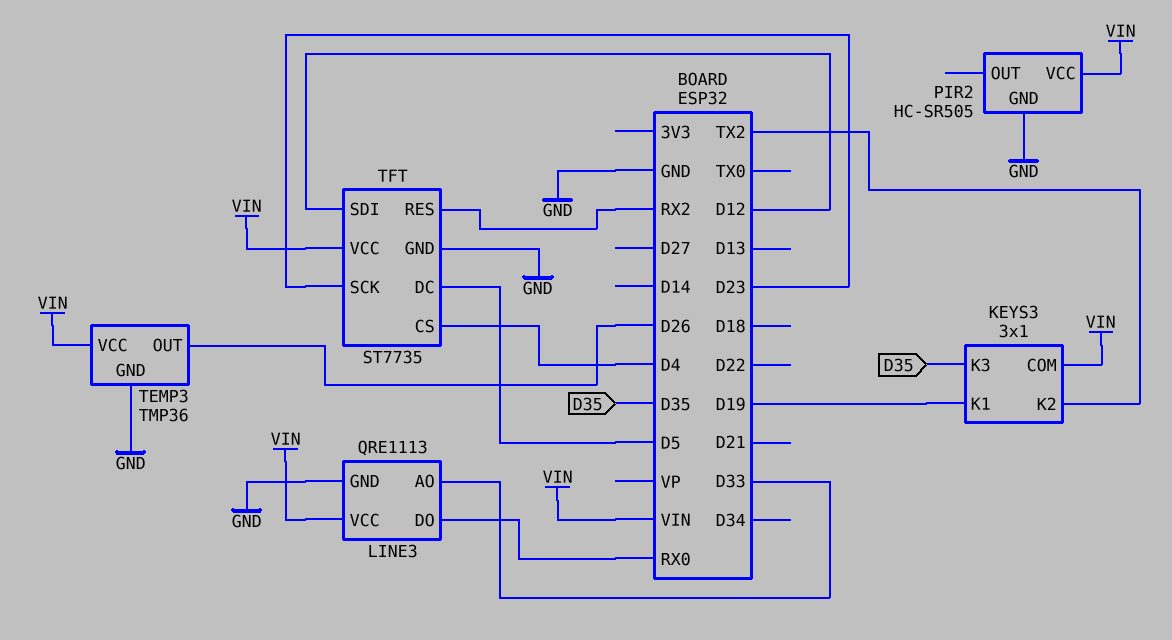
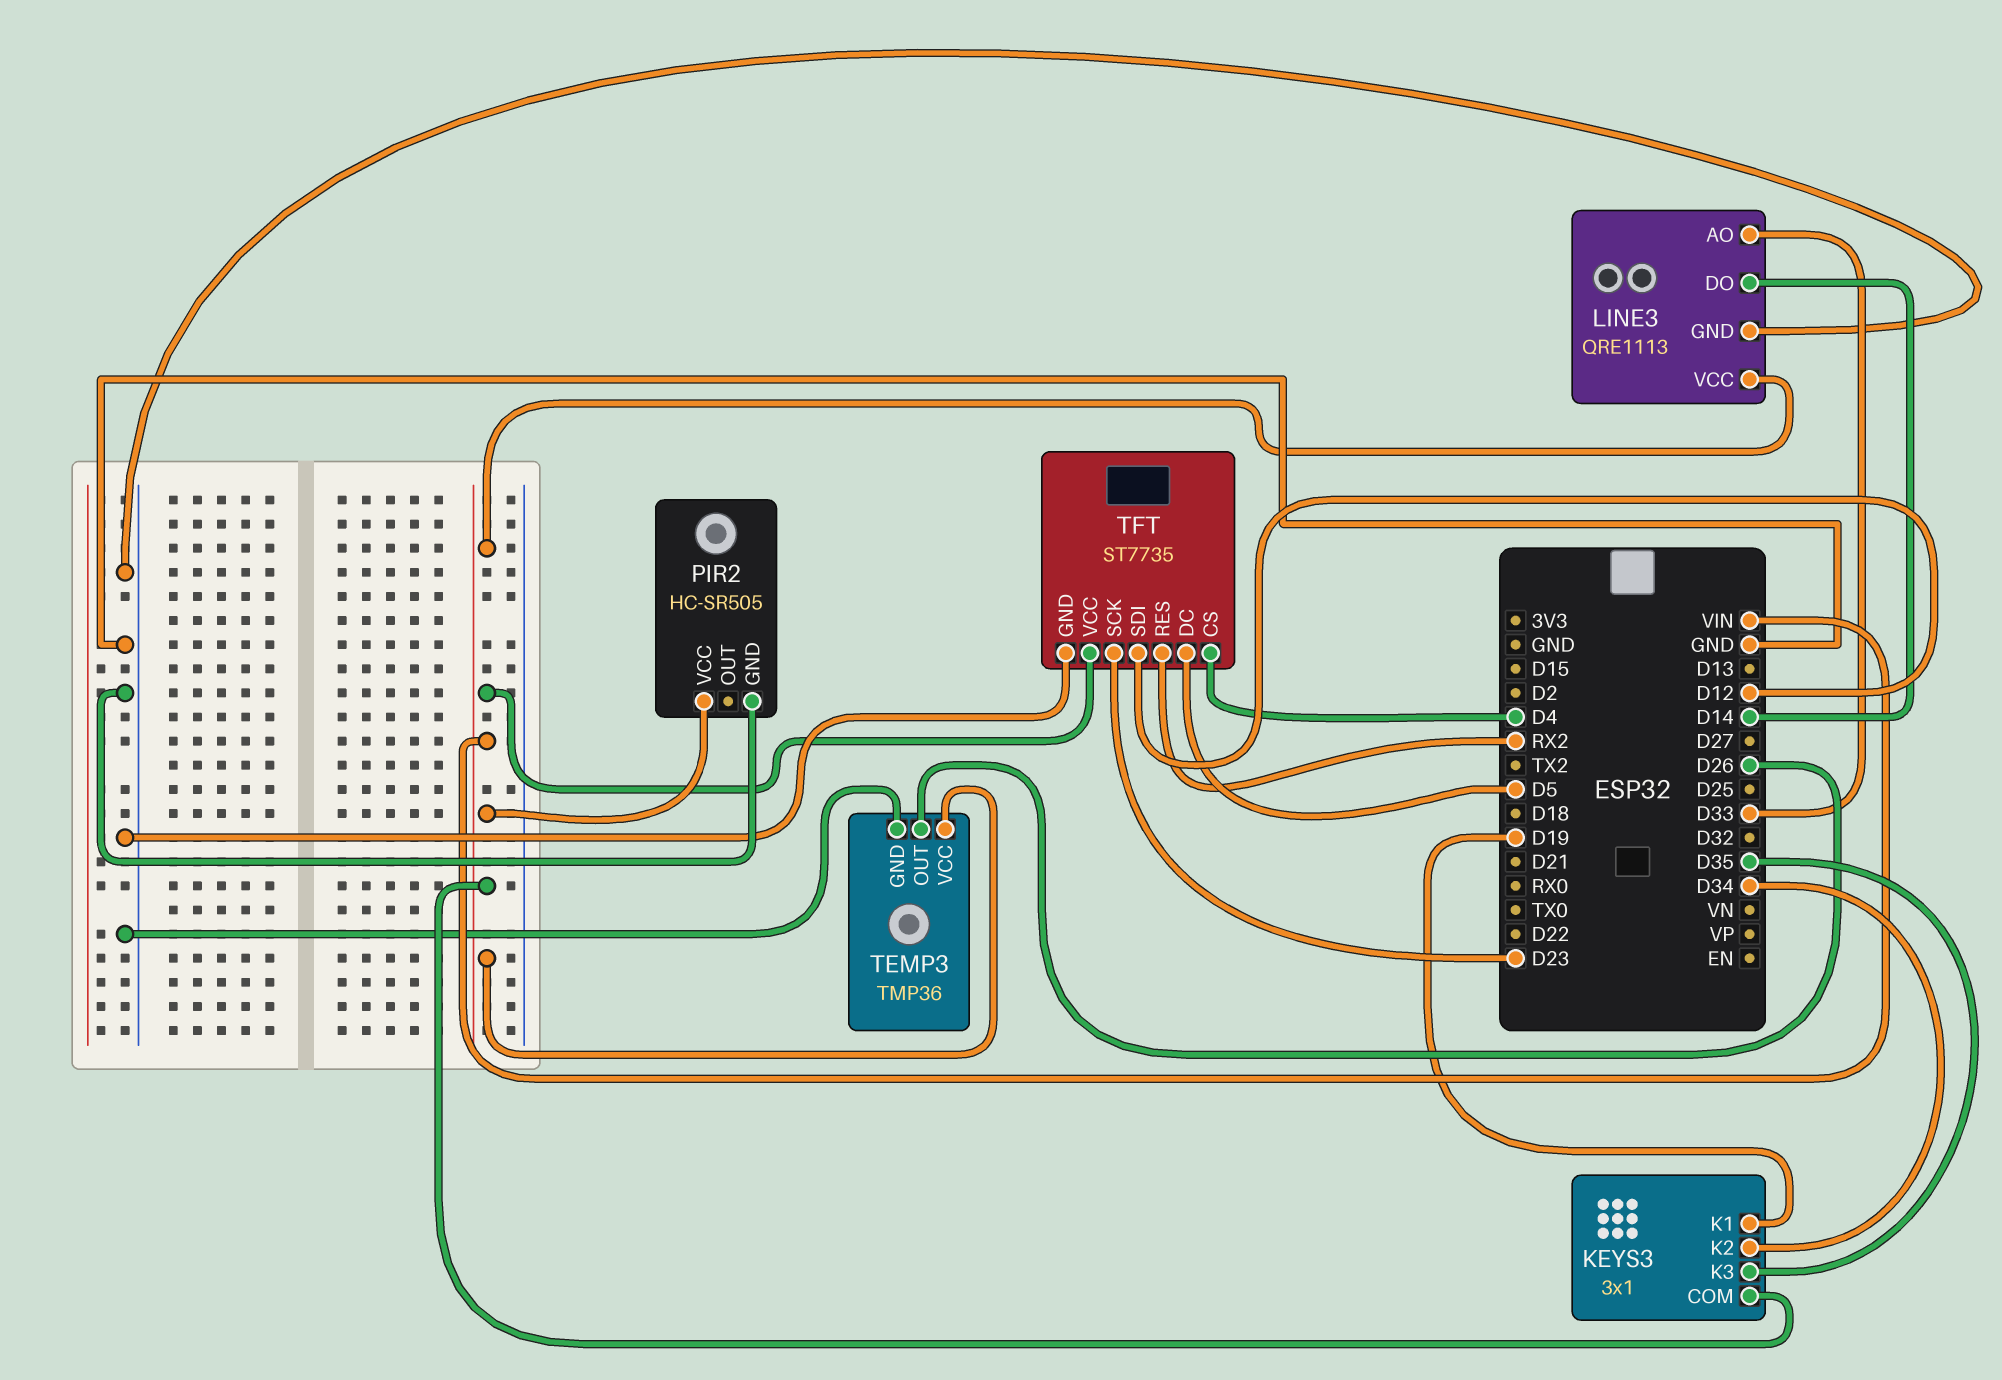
KEYS3 pin K2: TX2 -> D34
LINE3 pin DO: RX0 -> D14

